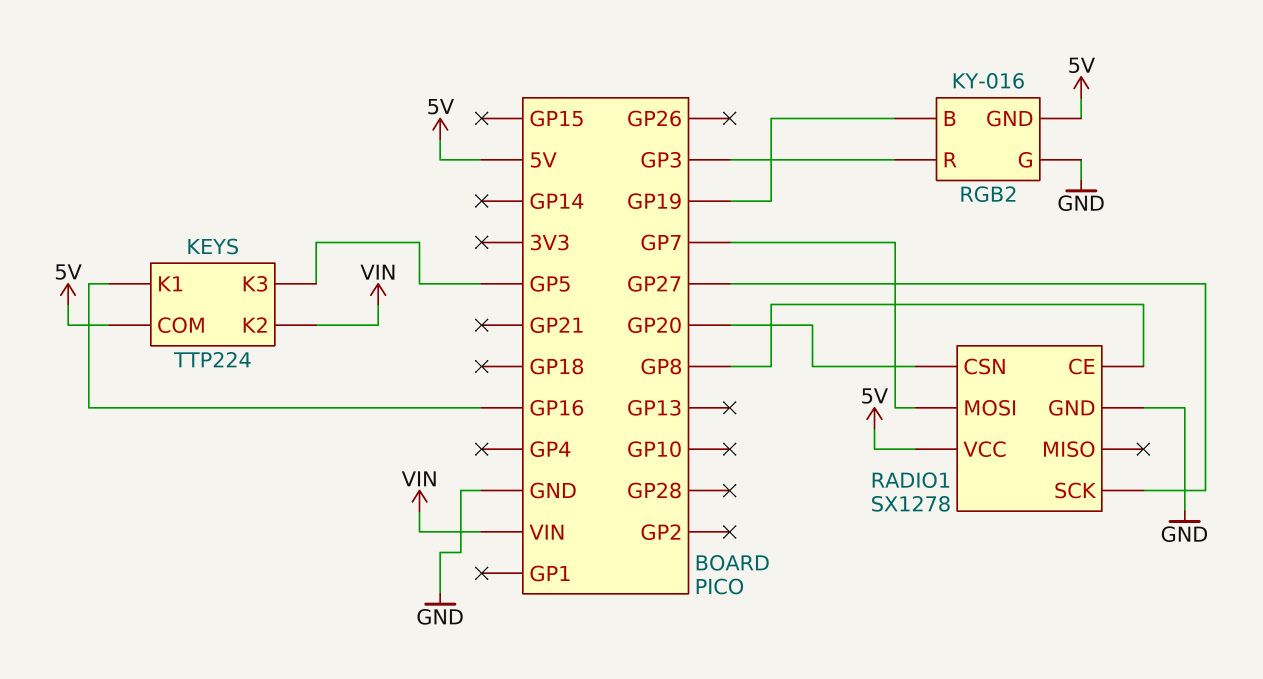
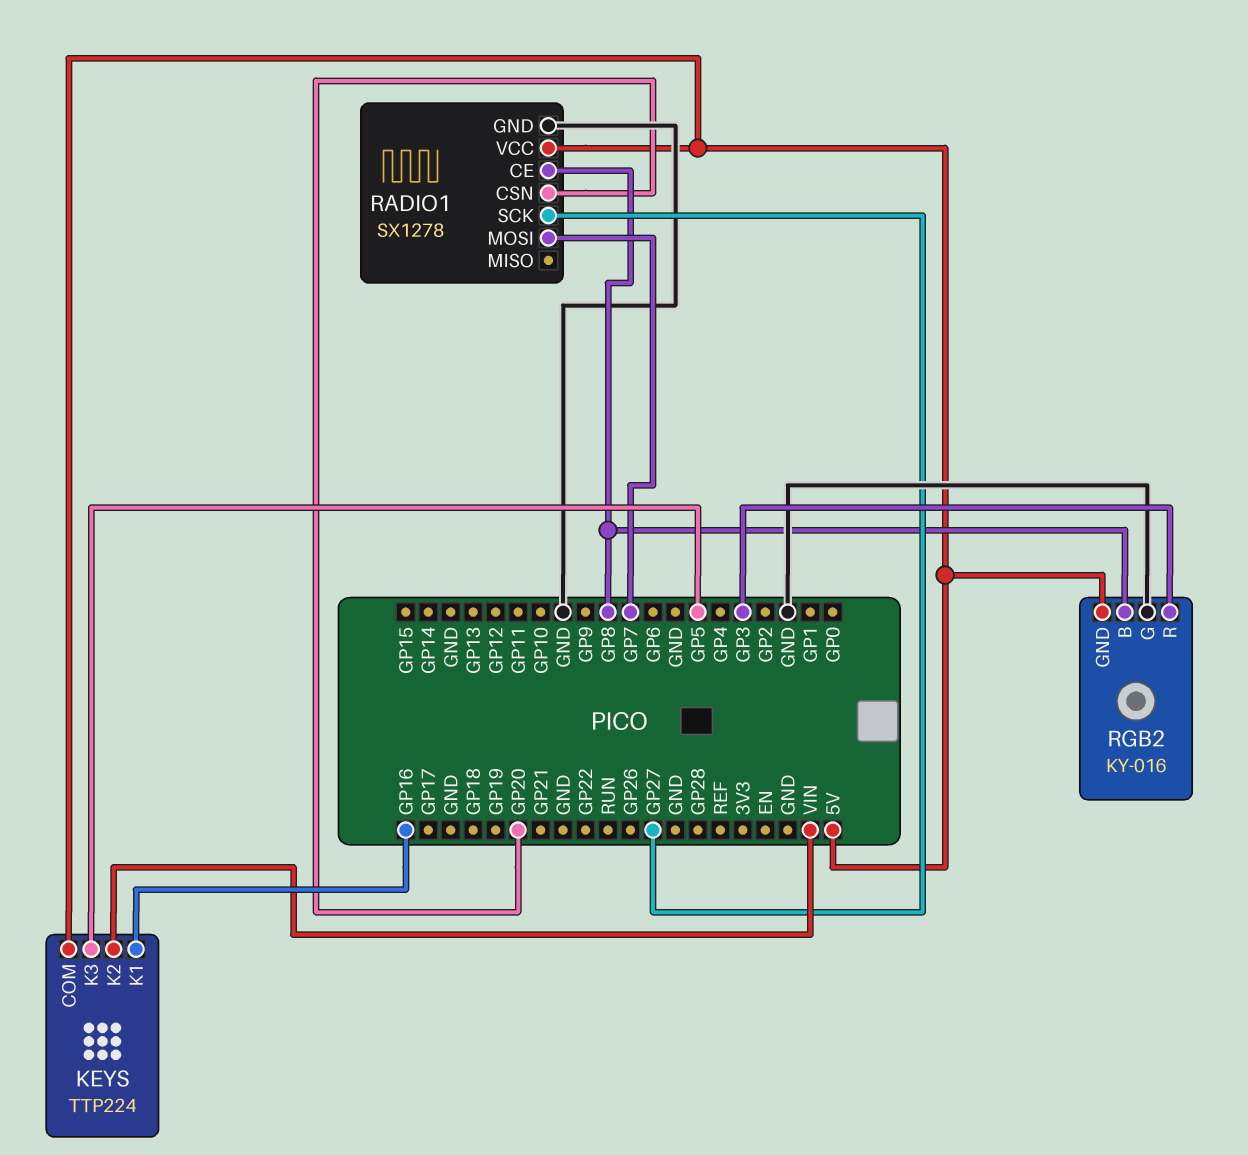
RGB2 pin B: GP19 -> GP8

